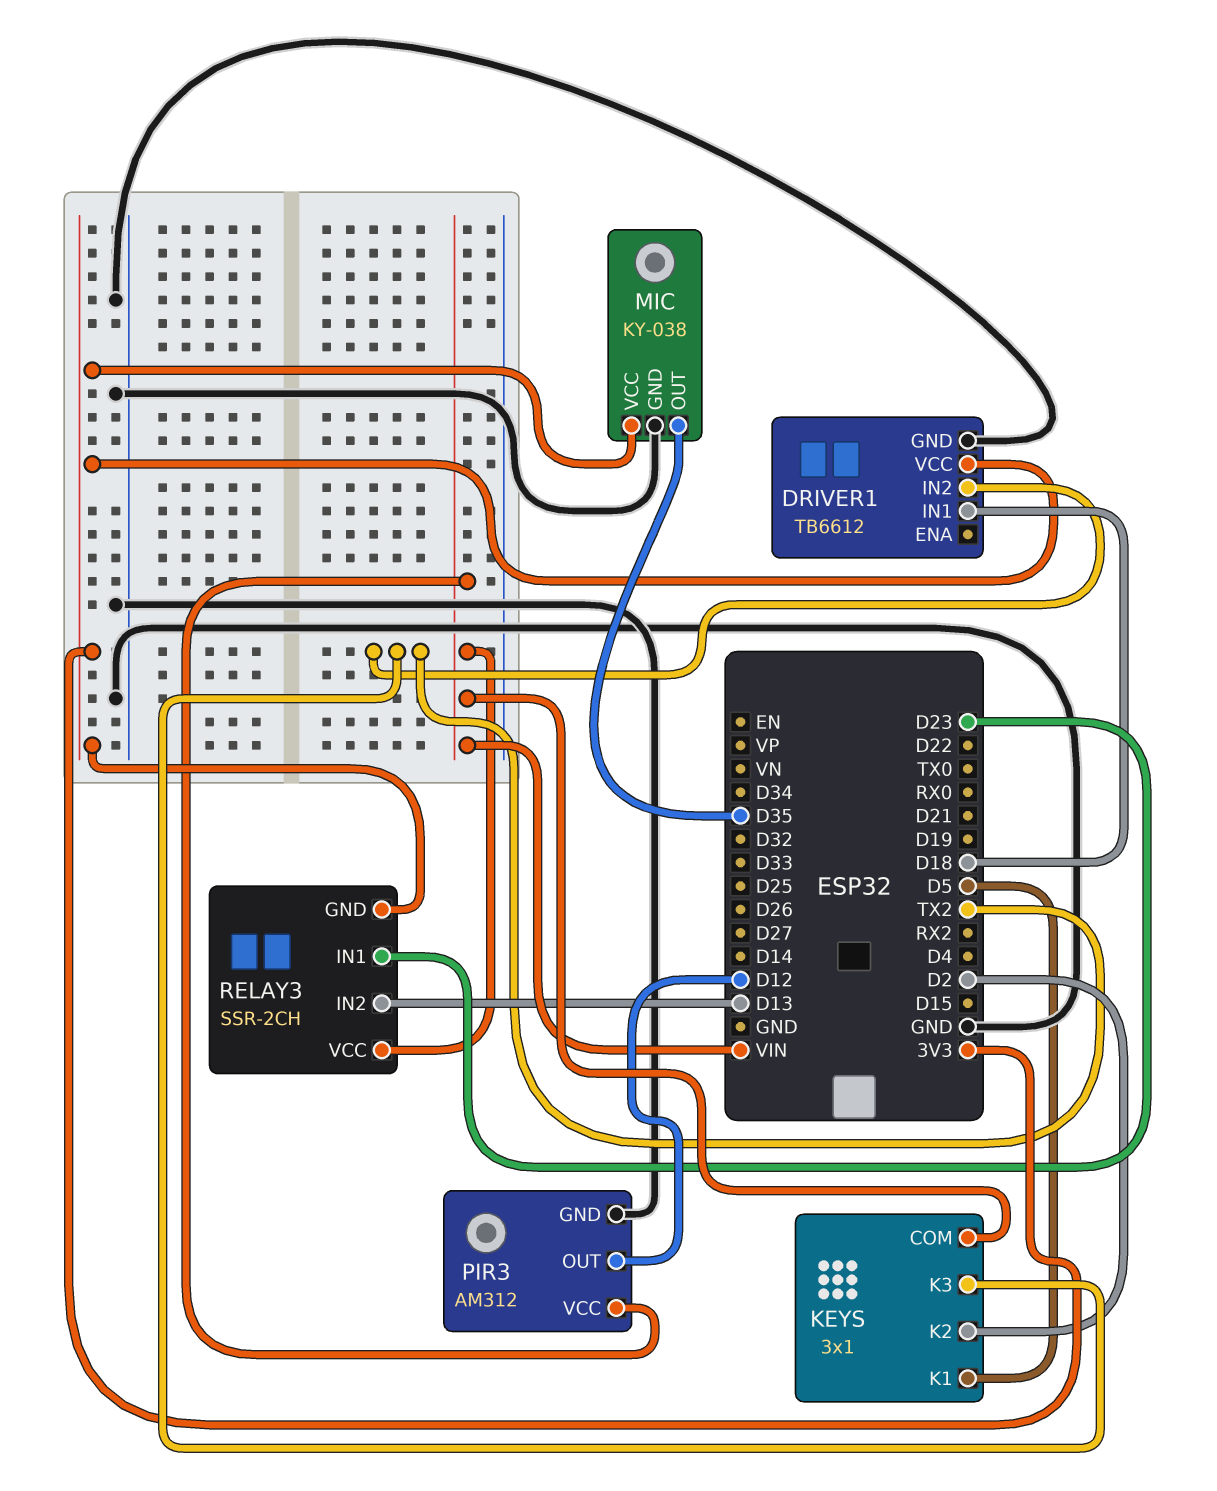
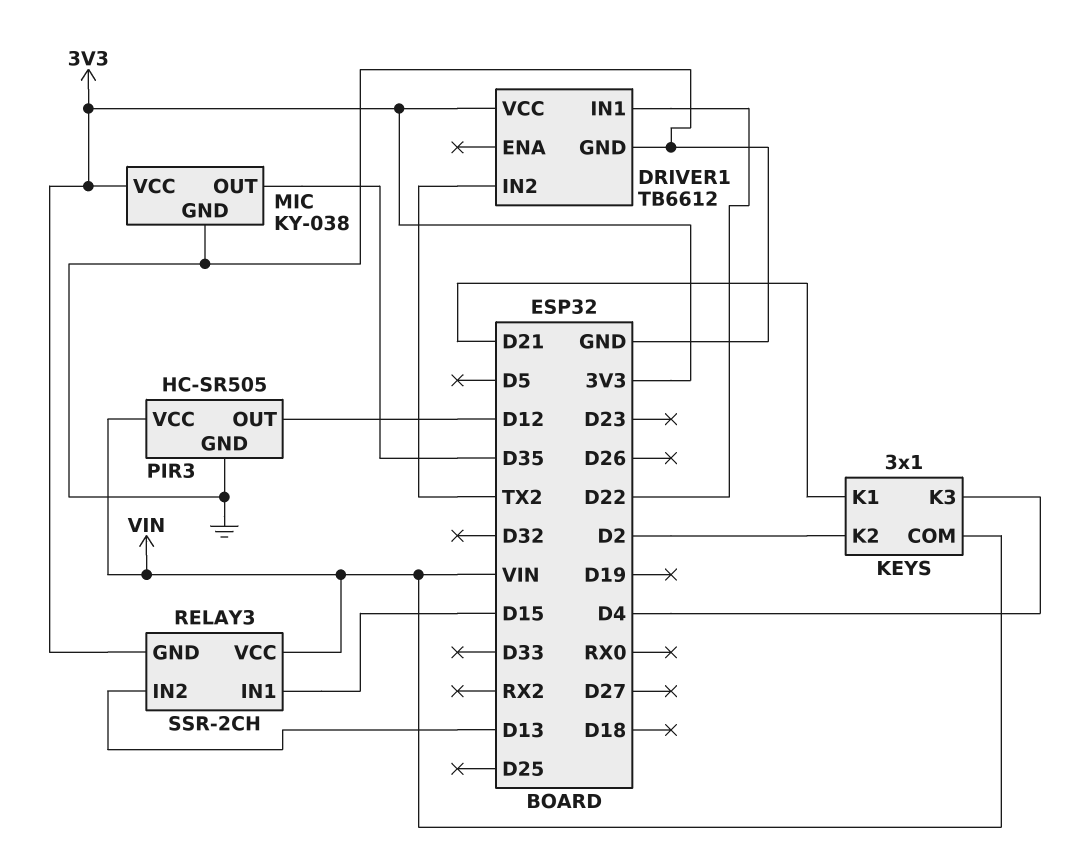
DRIVER1 pin IN1: D18 -> D22
KEYS pin K1: D5 -> D21
KEYS pin K3: TX2 -> D4
PIR3: AM312 -> HC-SR505
RELAY3 pin IN1: D23 -> D15

